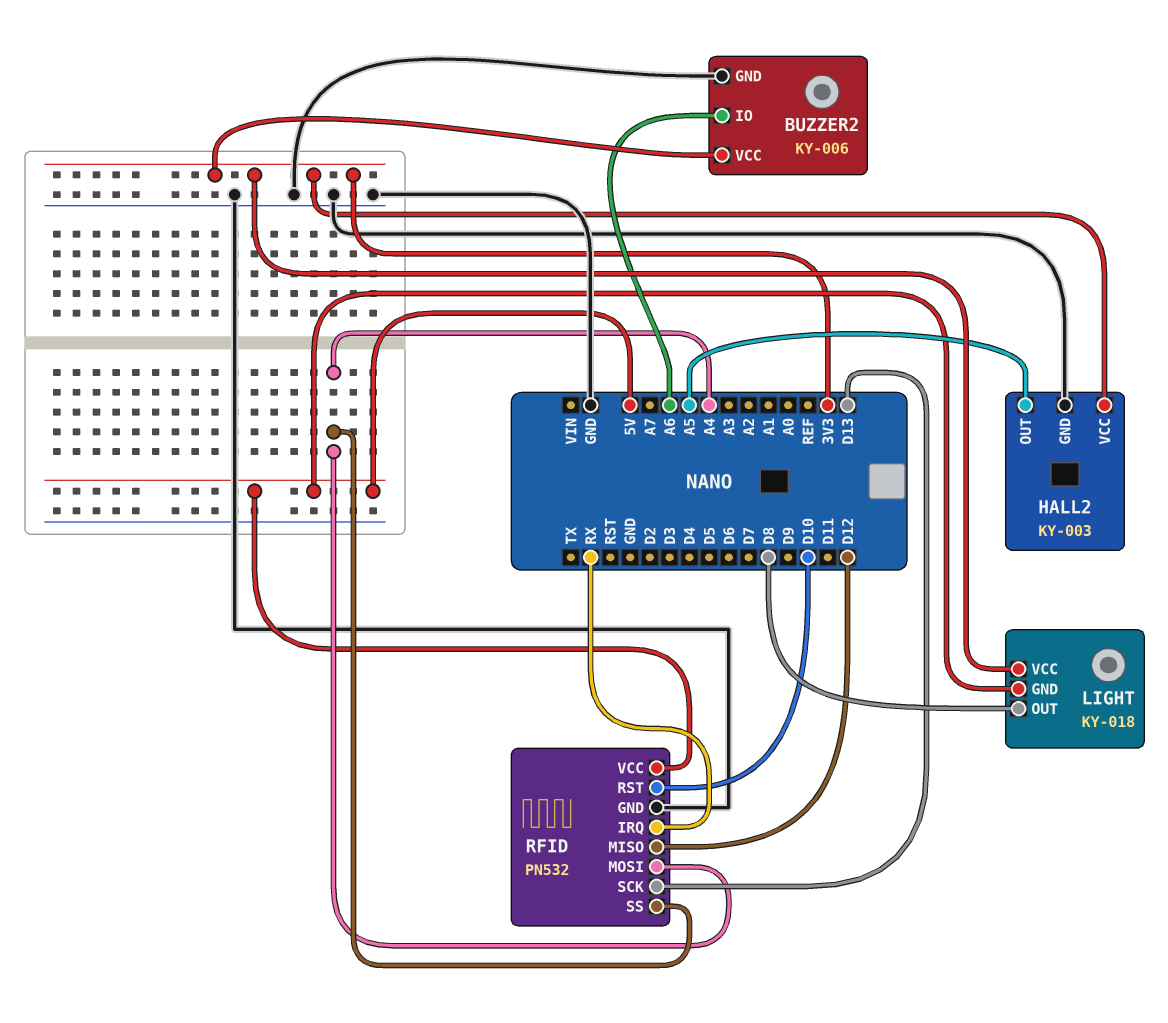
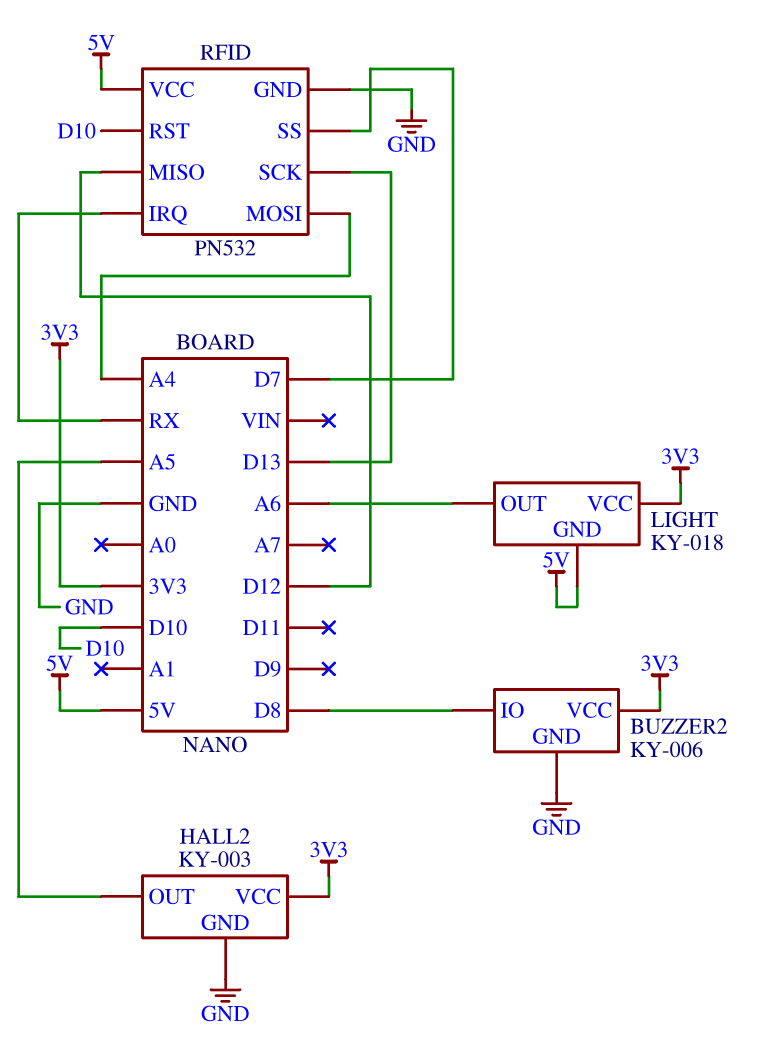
BUZZER2 pin IO: A6 -> D8
LIGHT pin OUT: D8 -> A6
RFID pin SS: A4 -> D7

